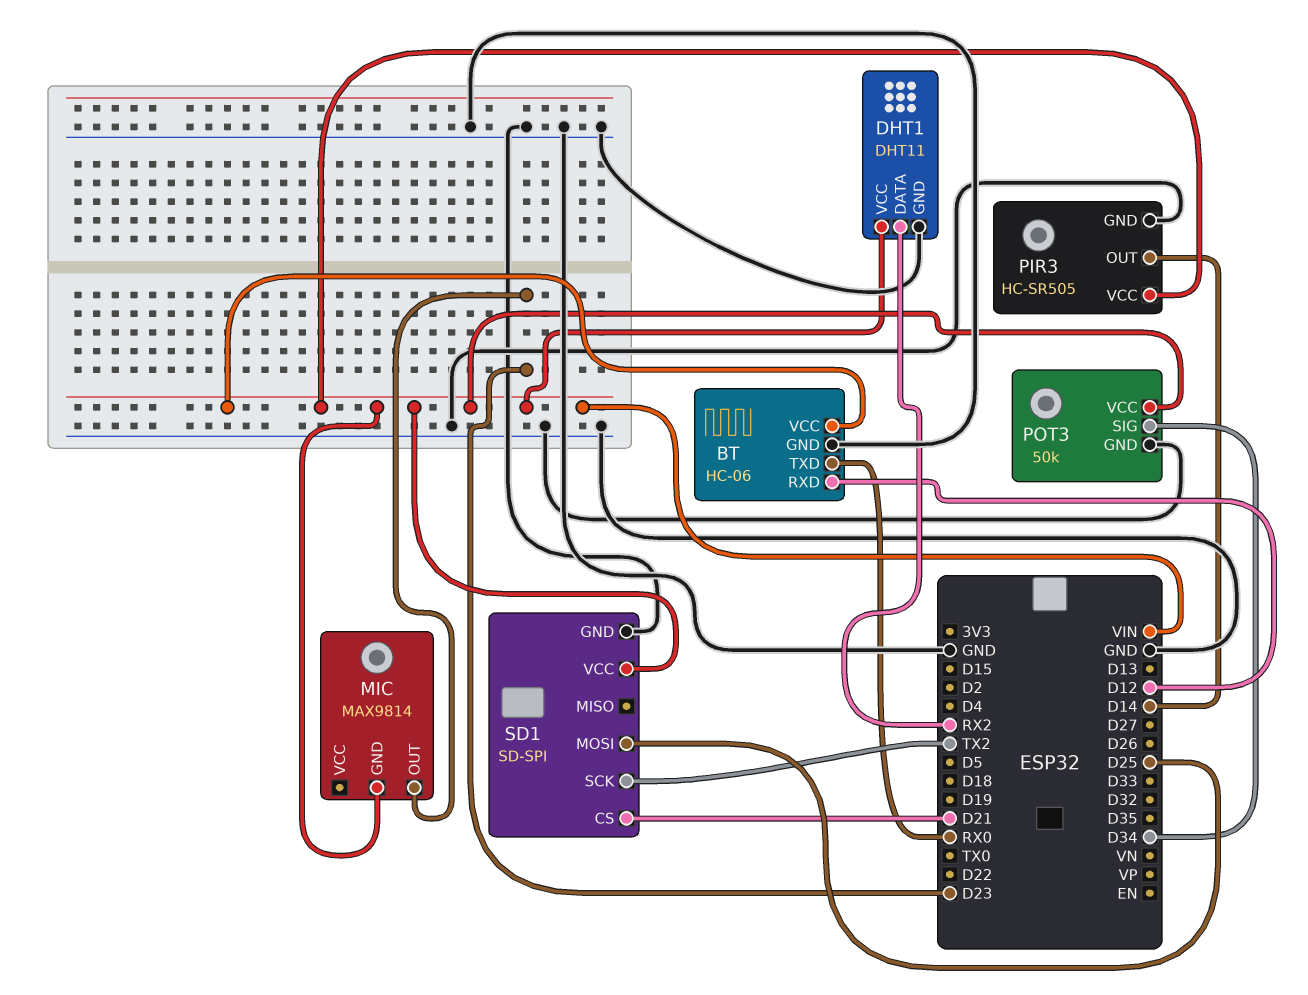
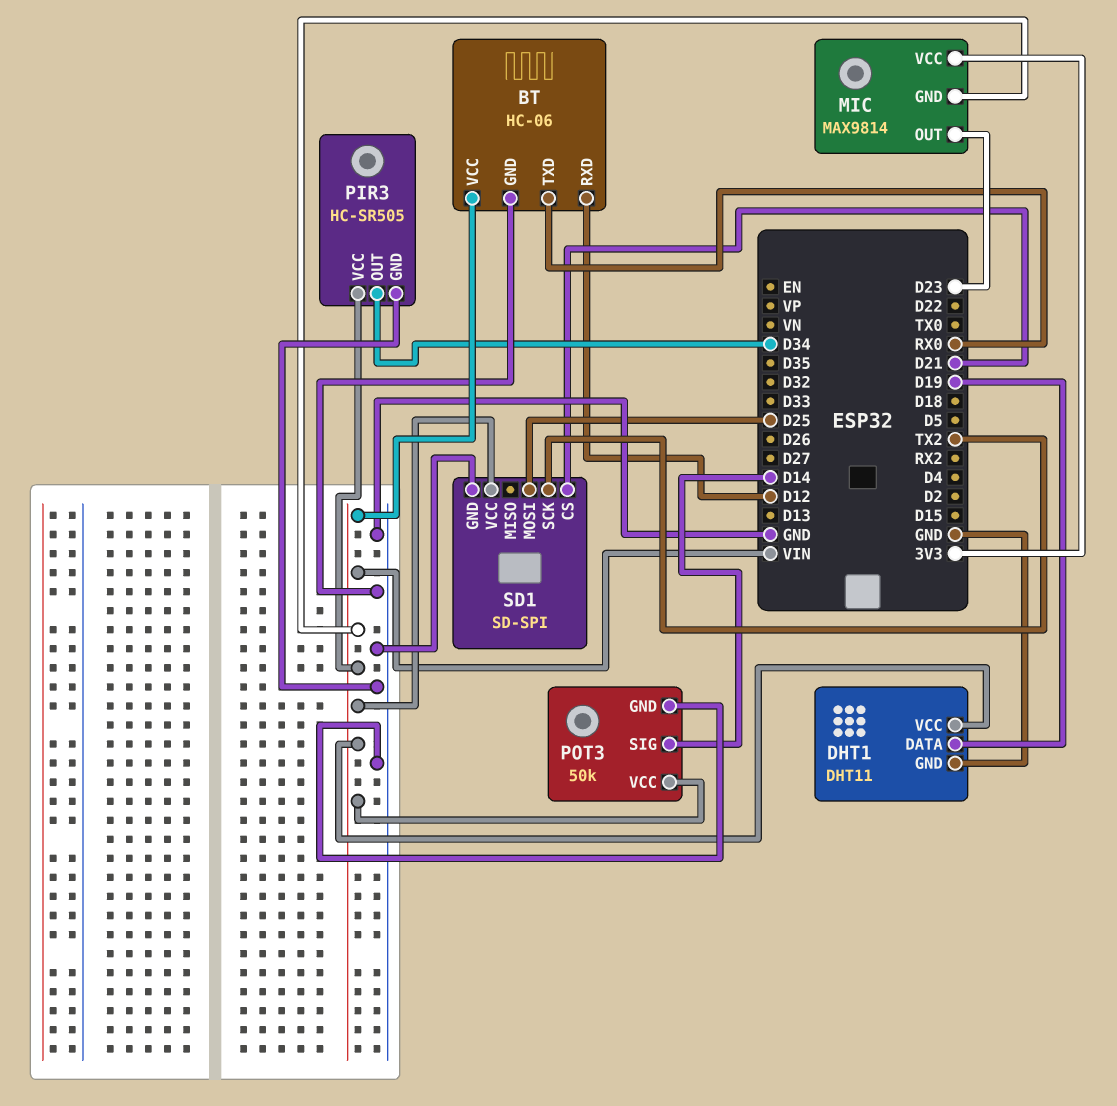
DHT1 pin DATA: RX2 -> D19
MIC pin VCC: none -> 3V3
PIR3 pin OUT: D14 -> D34
POT3 pin SIG: D34 -> D14

